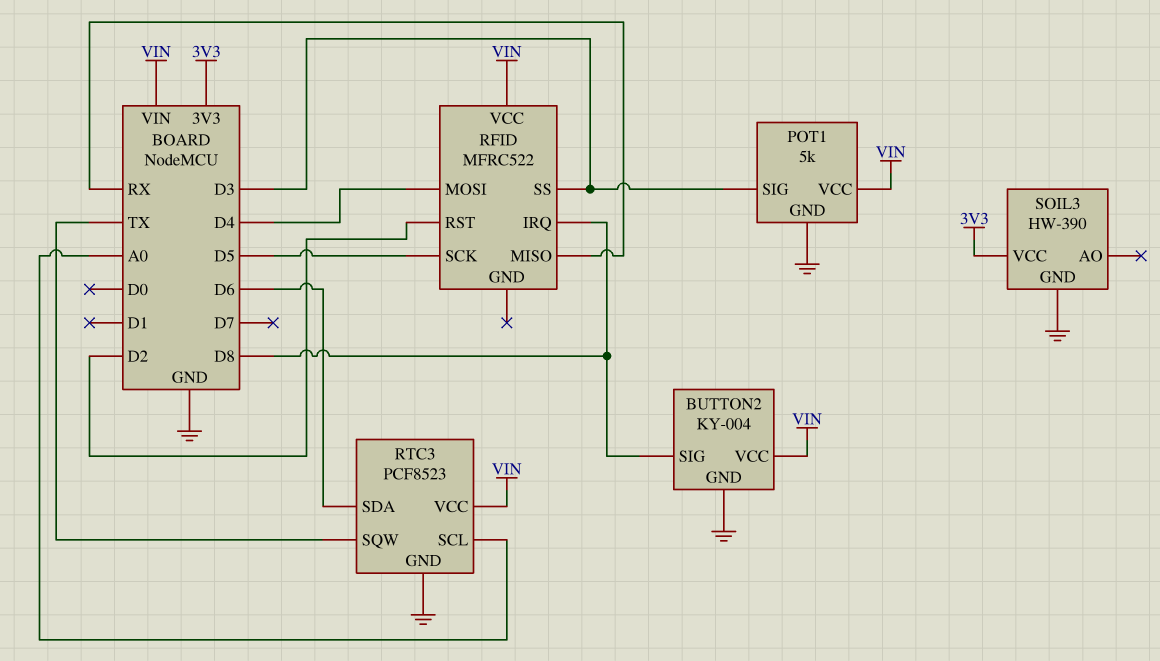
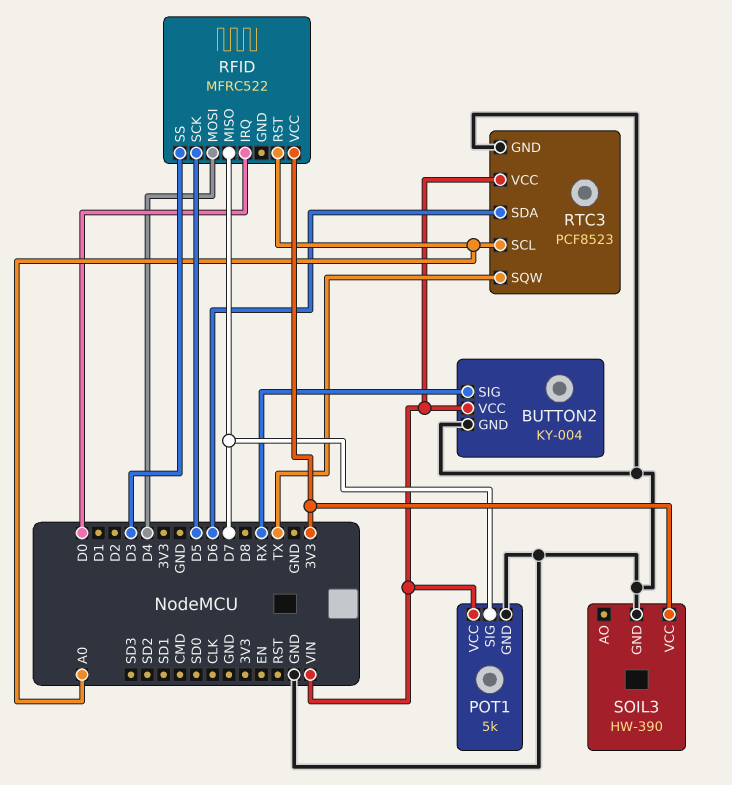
BUTTON2 pin SIG: D8 -> RX
POT1 pin SIG: D3 -> D7
RFID pin IRQ: D8 -> D0
RFID pin MISO: RX -> D7
RFID pin RST: D2 -> A0
RFID pin VCC: VIN -> 3V3

